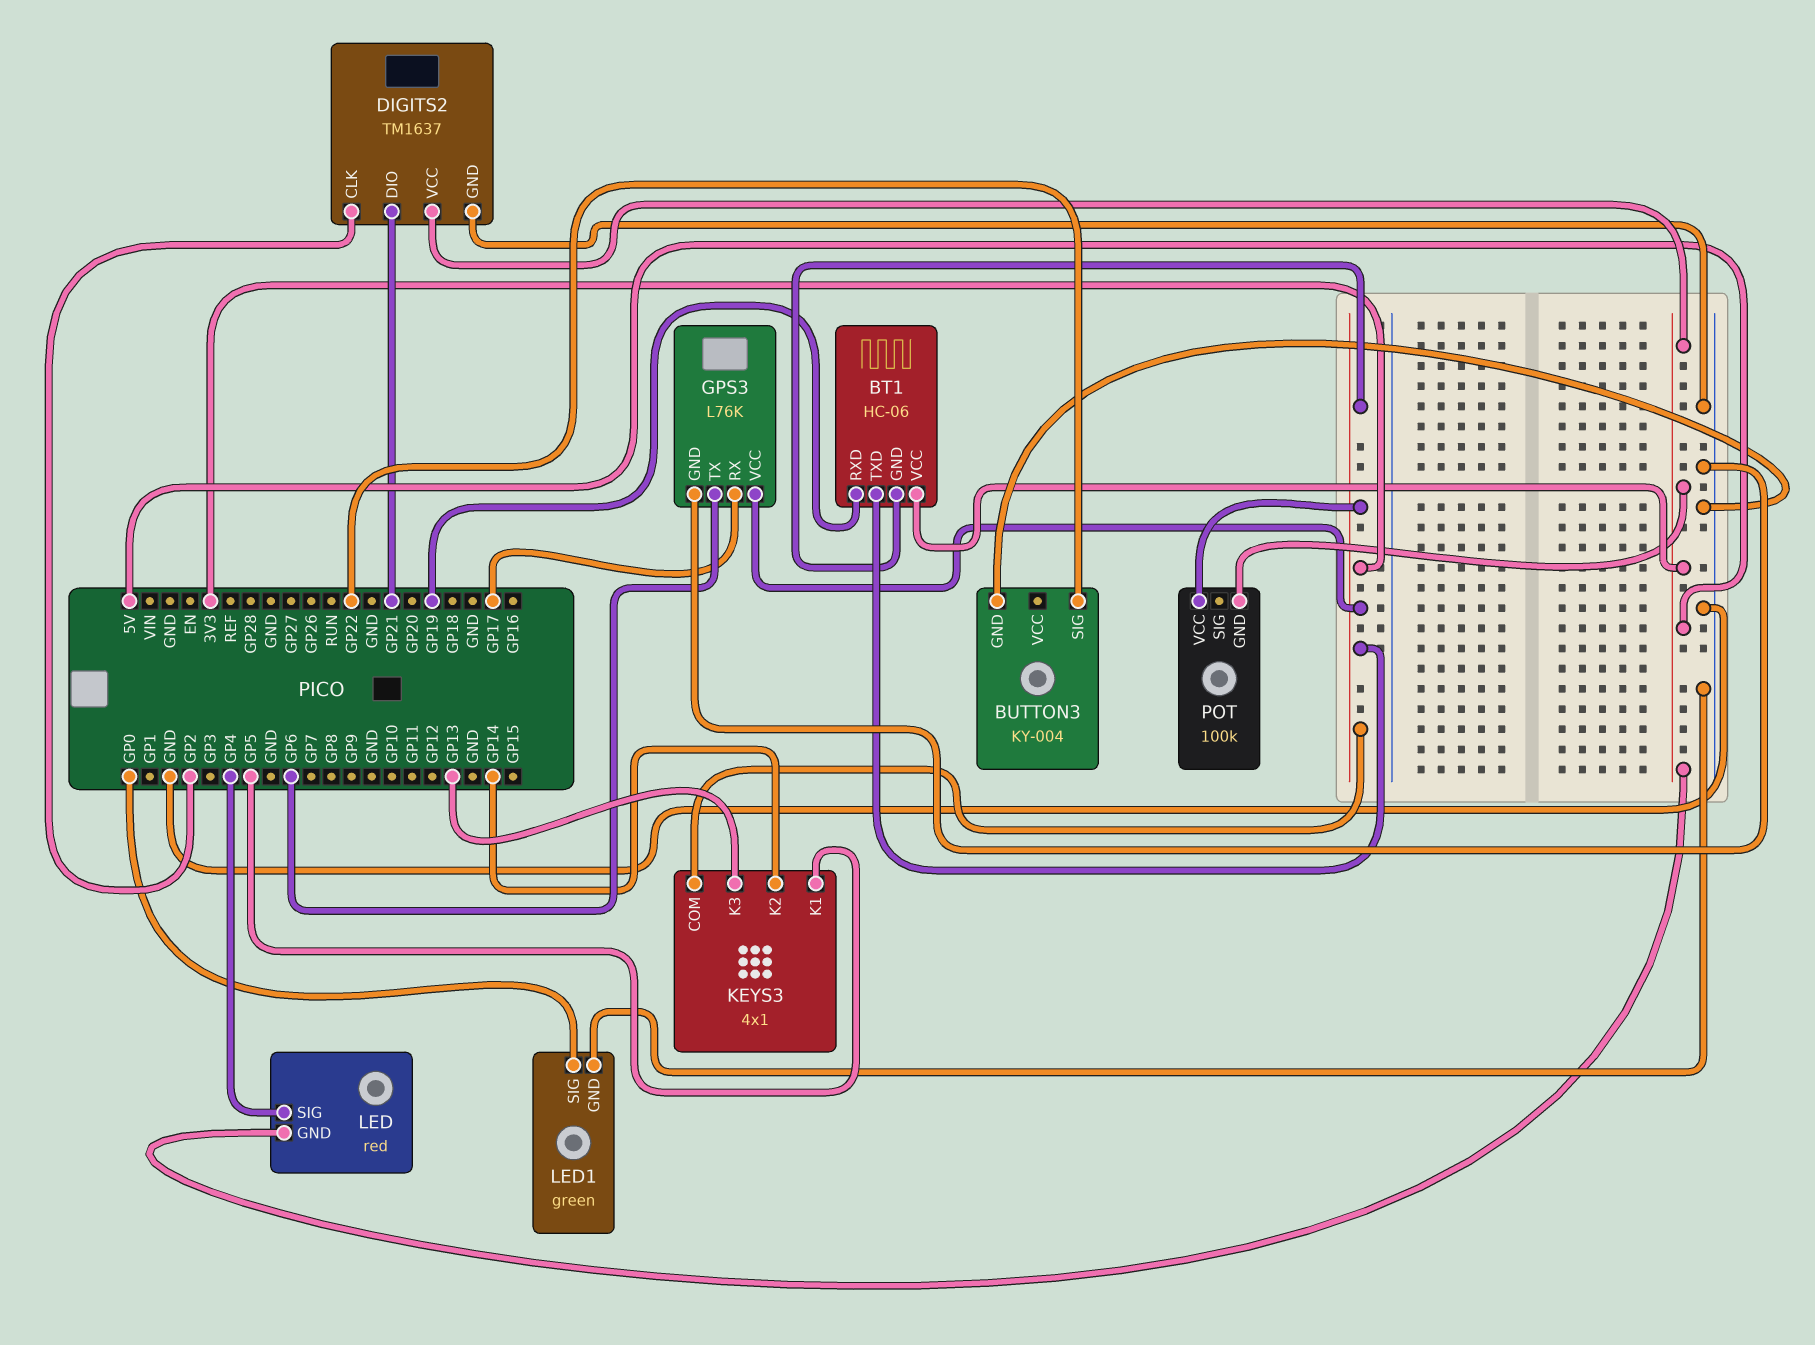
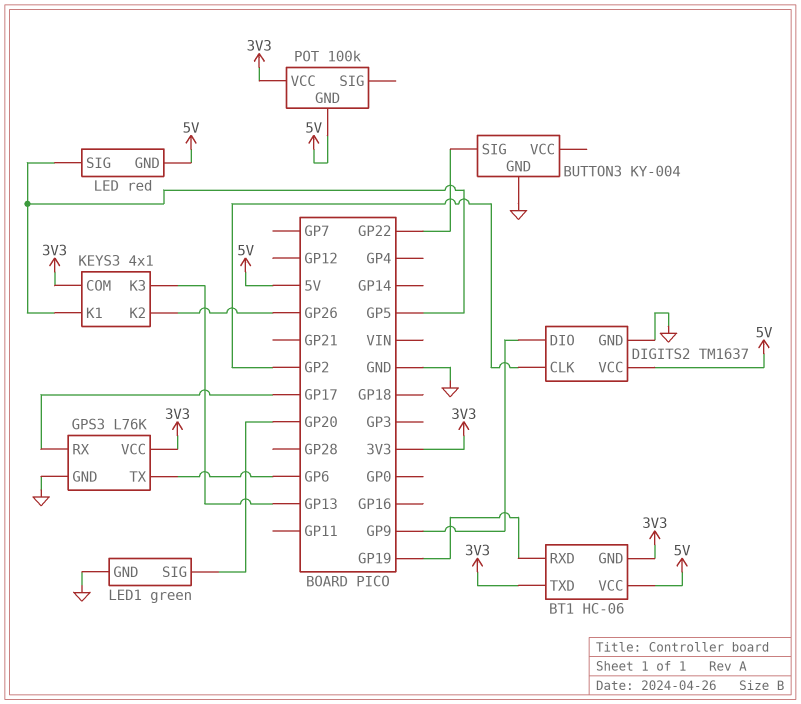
DIGITS2 pin DIO: GP21 -> GP9
KEYS3 pin K2: GP14 -> GP26
LED pin SIG: GP4 -> GP5
LED1 pin SIG: GP0 -> GP20

